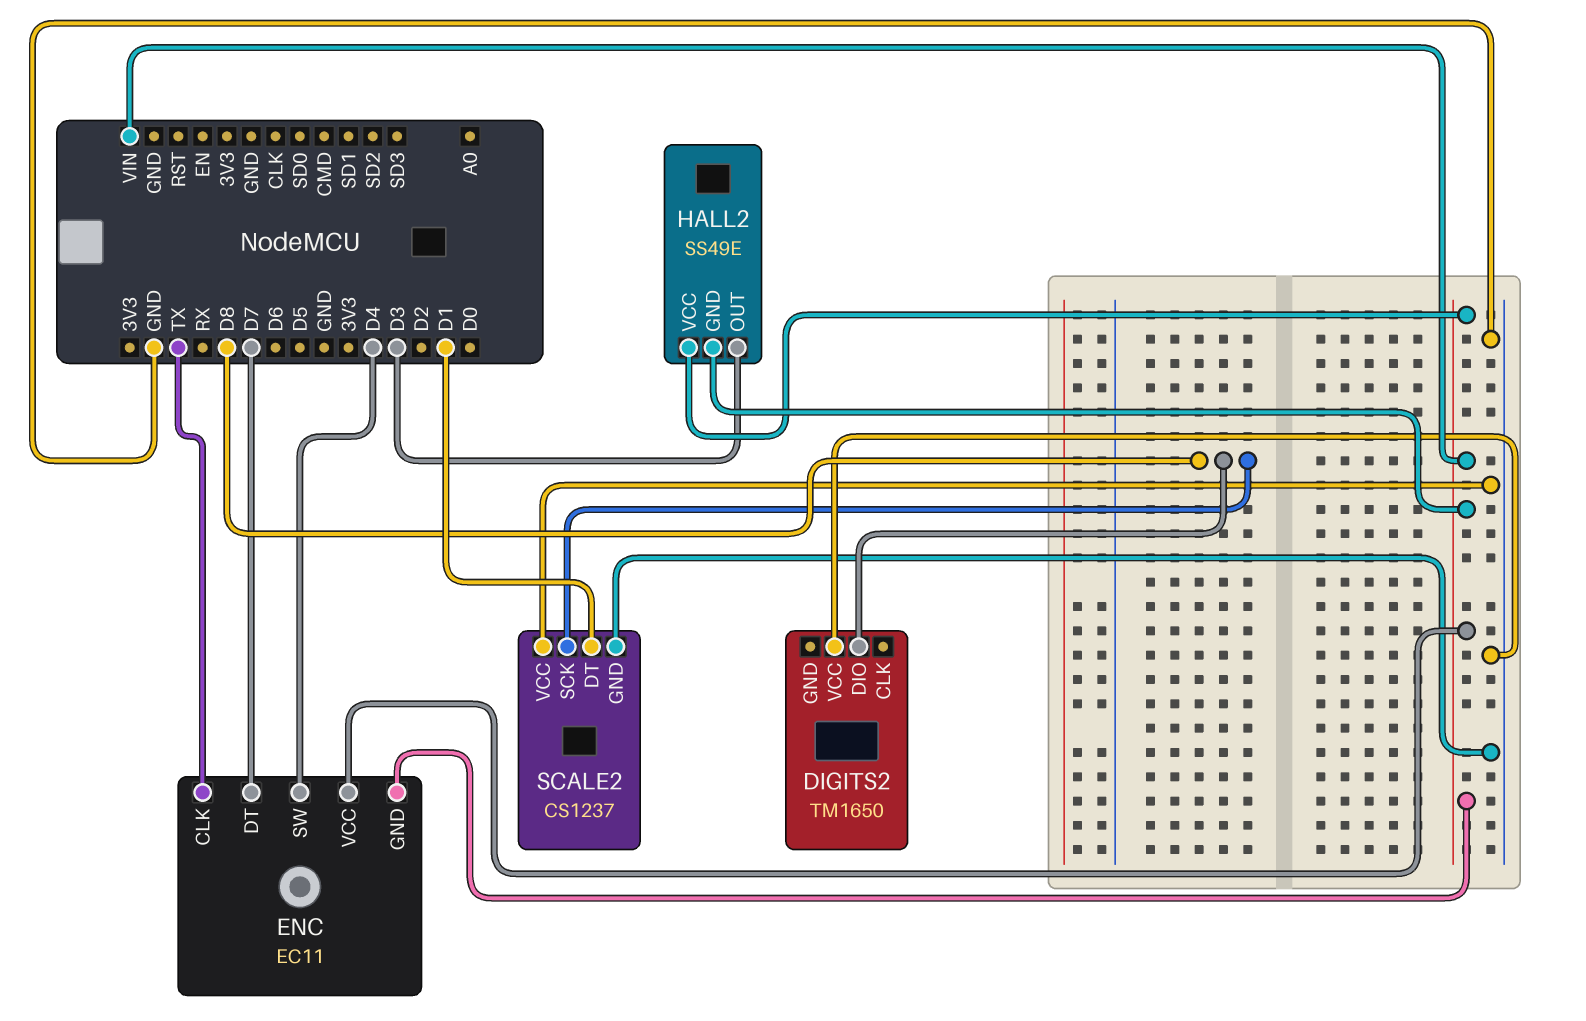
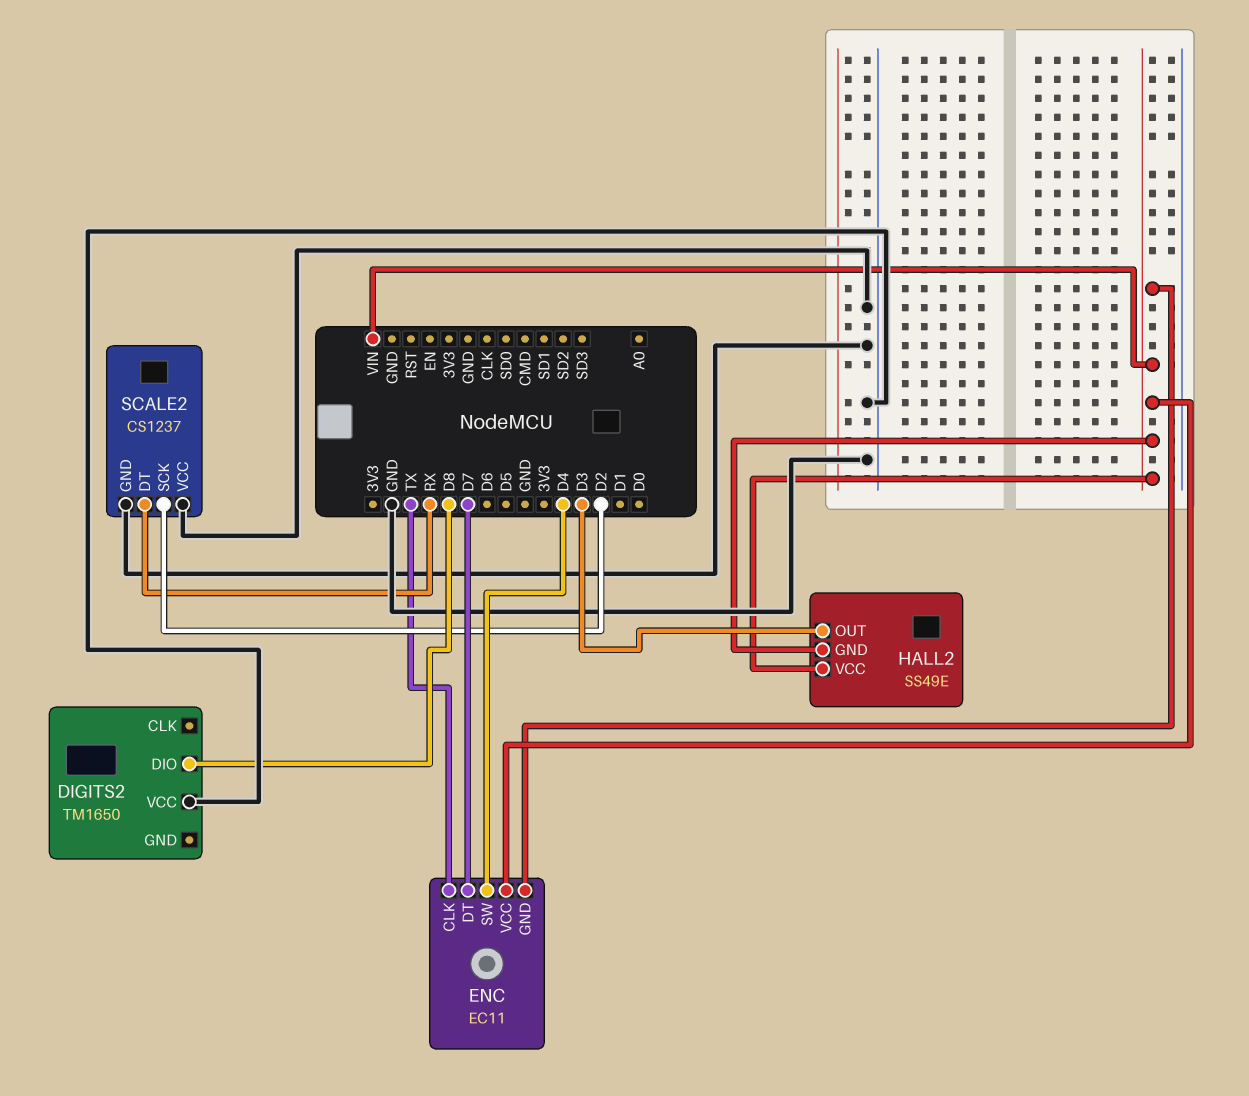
SCALE2 pin DT: D1 -> RX
SCALE2 pin SCK: D8 -> D2

